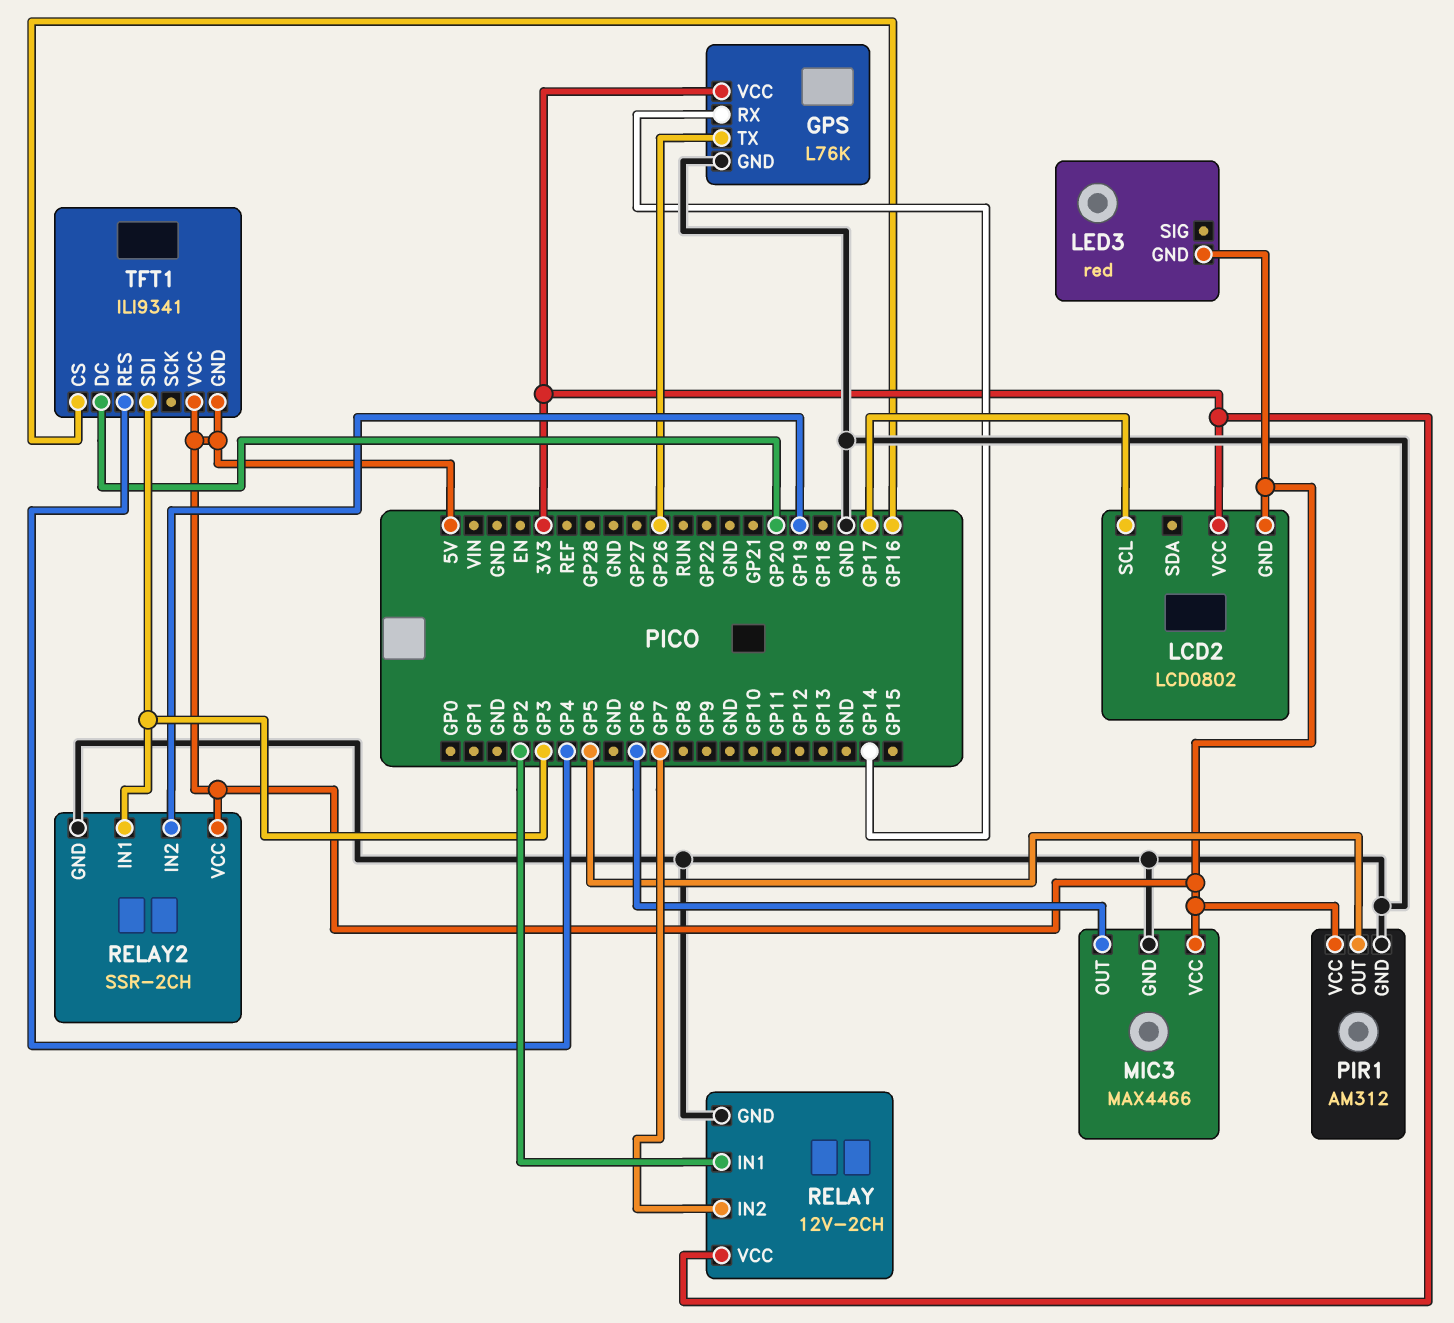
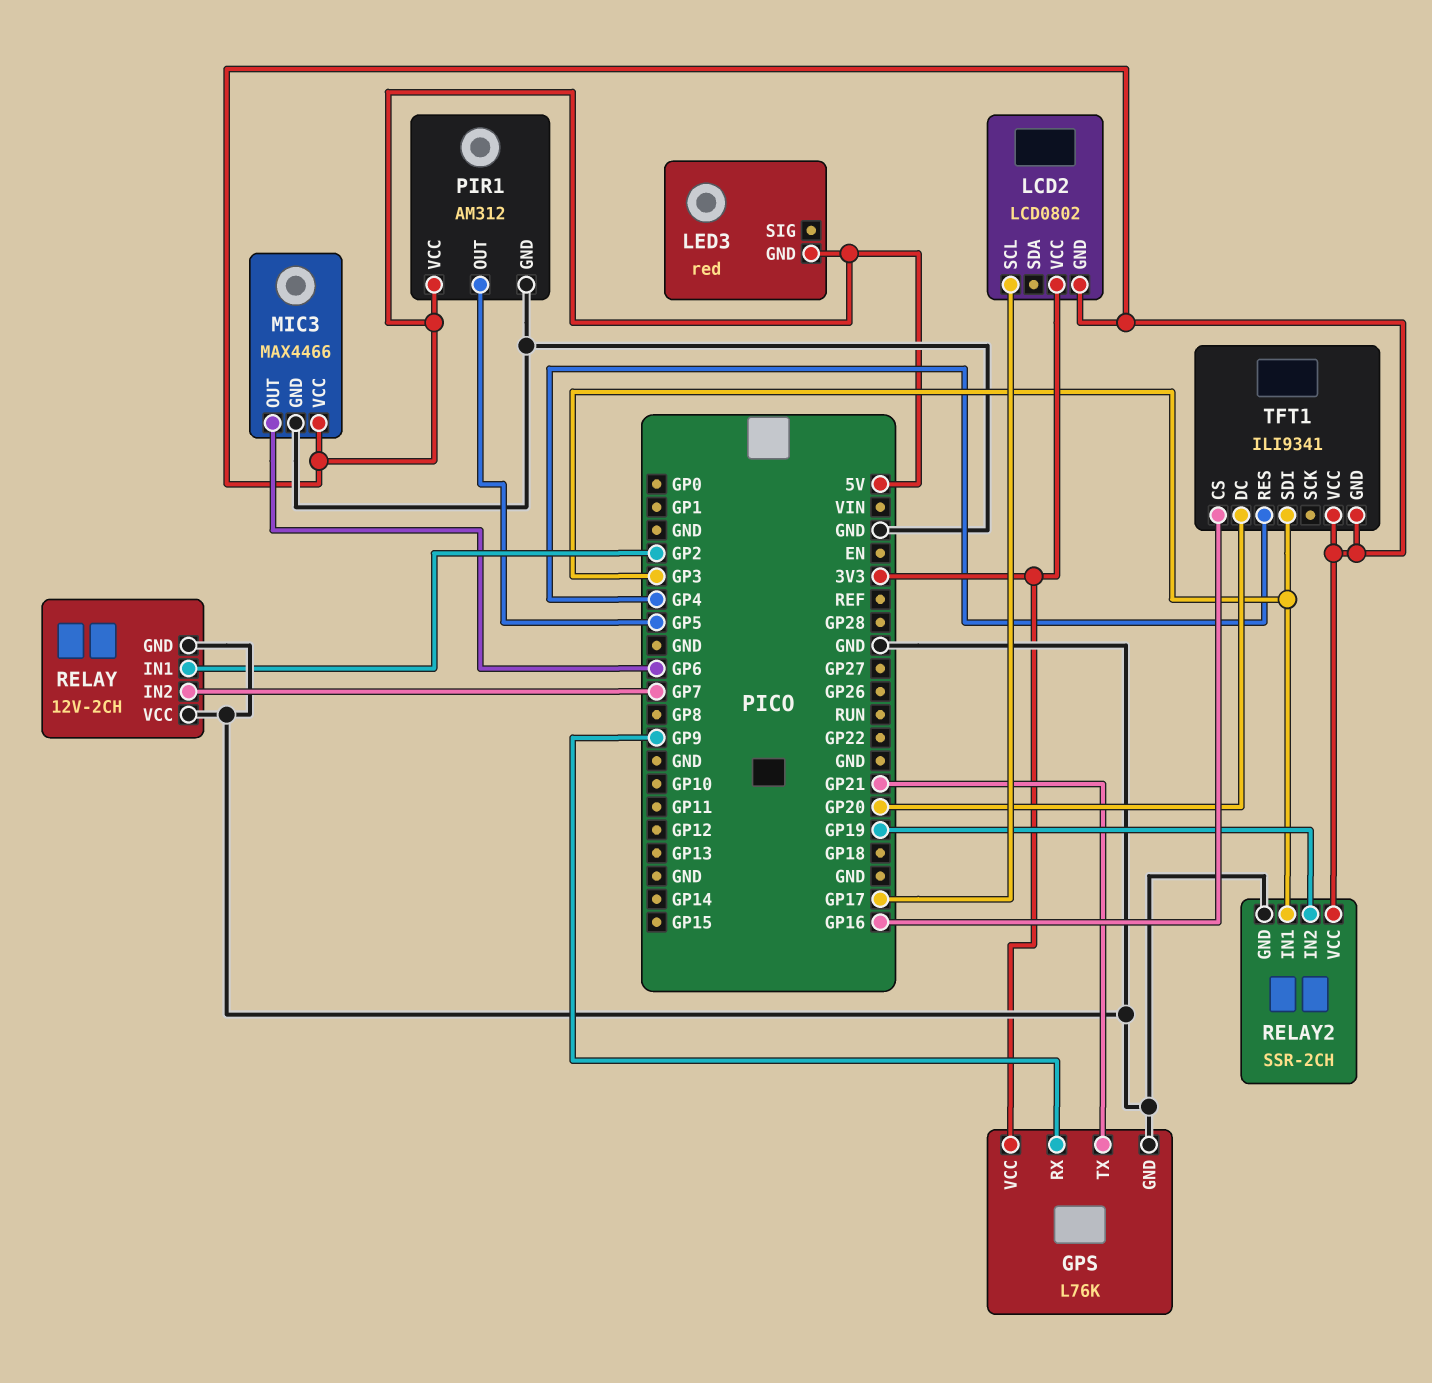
GPS pin RX: GP14 -> GP9
GPS pin TX: GP26 -> GP21
RELAY pin VCC: 3V3 -> GND

